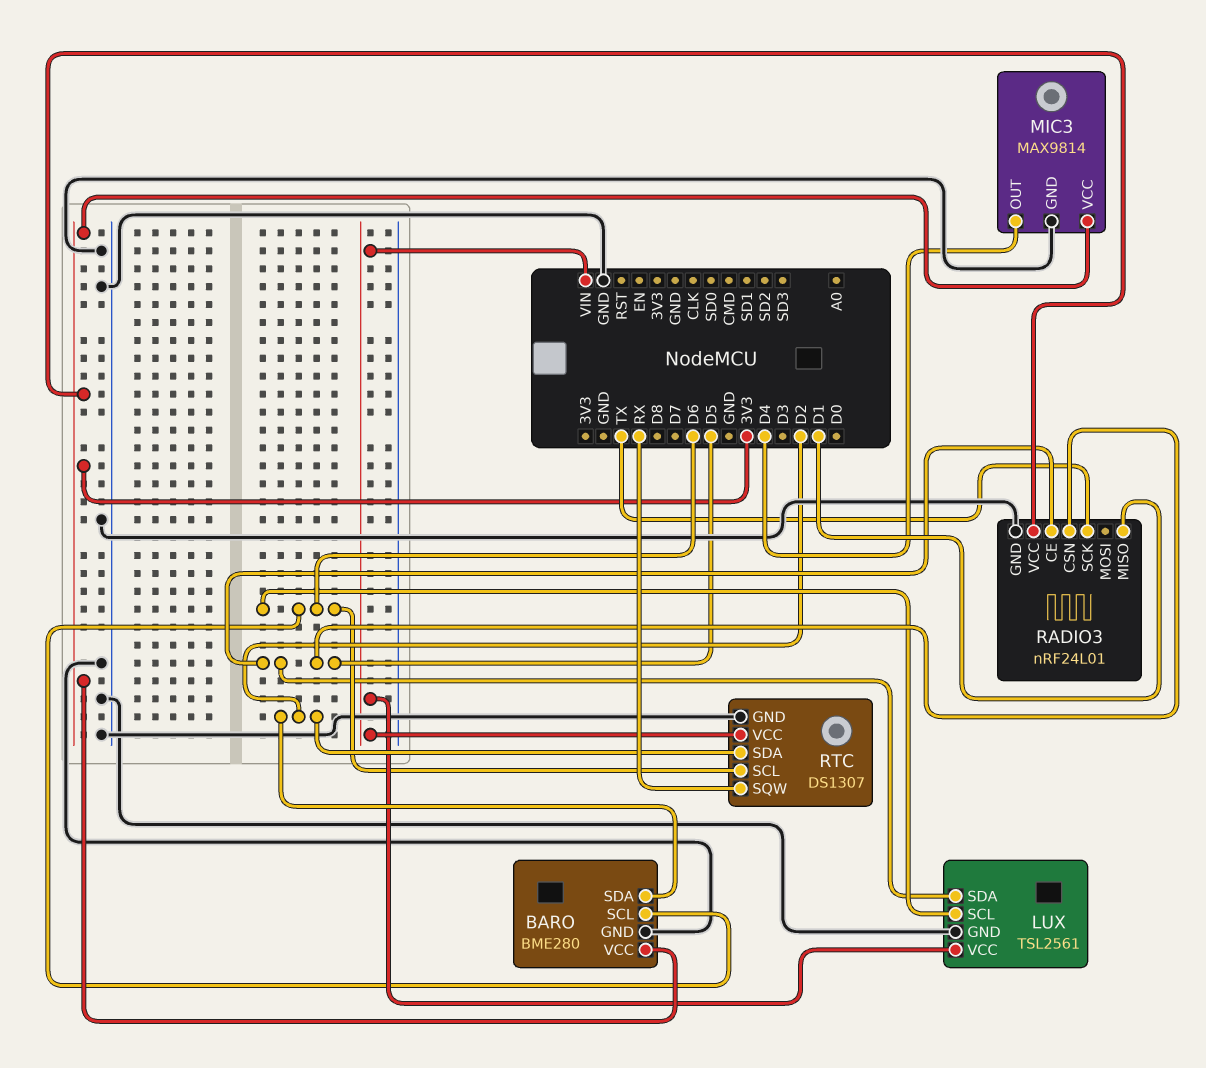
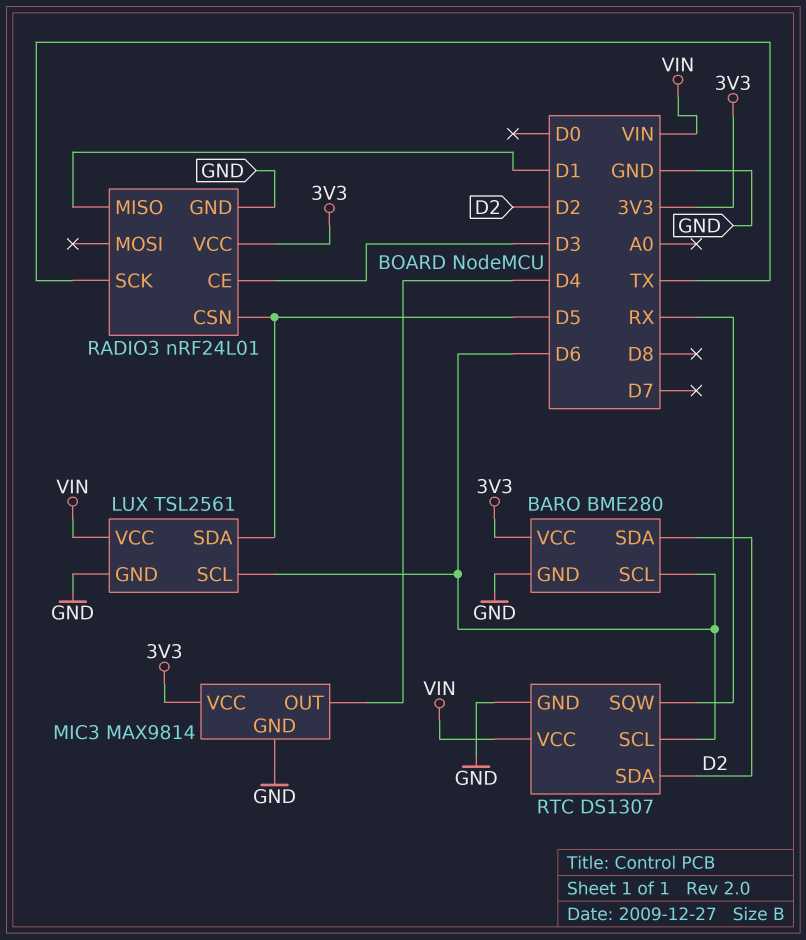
RADIO3 pin CE: D5 -> D3

